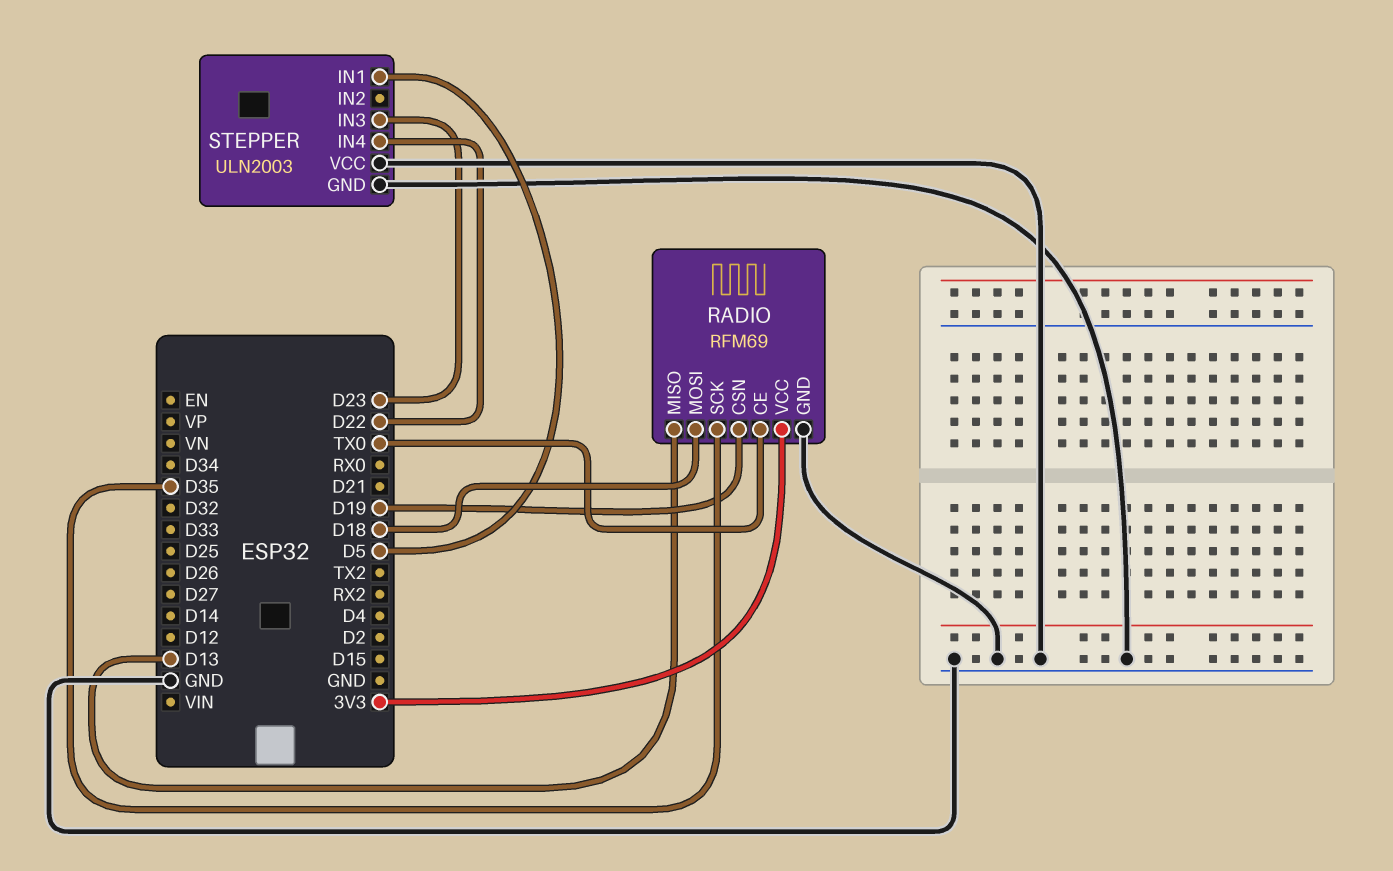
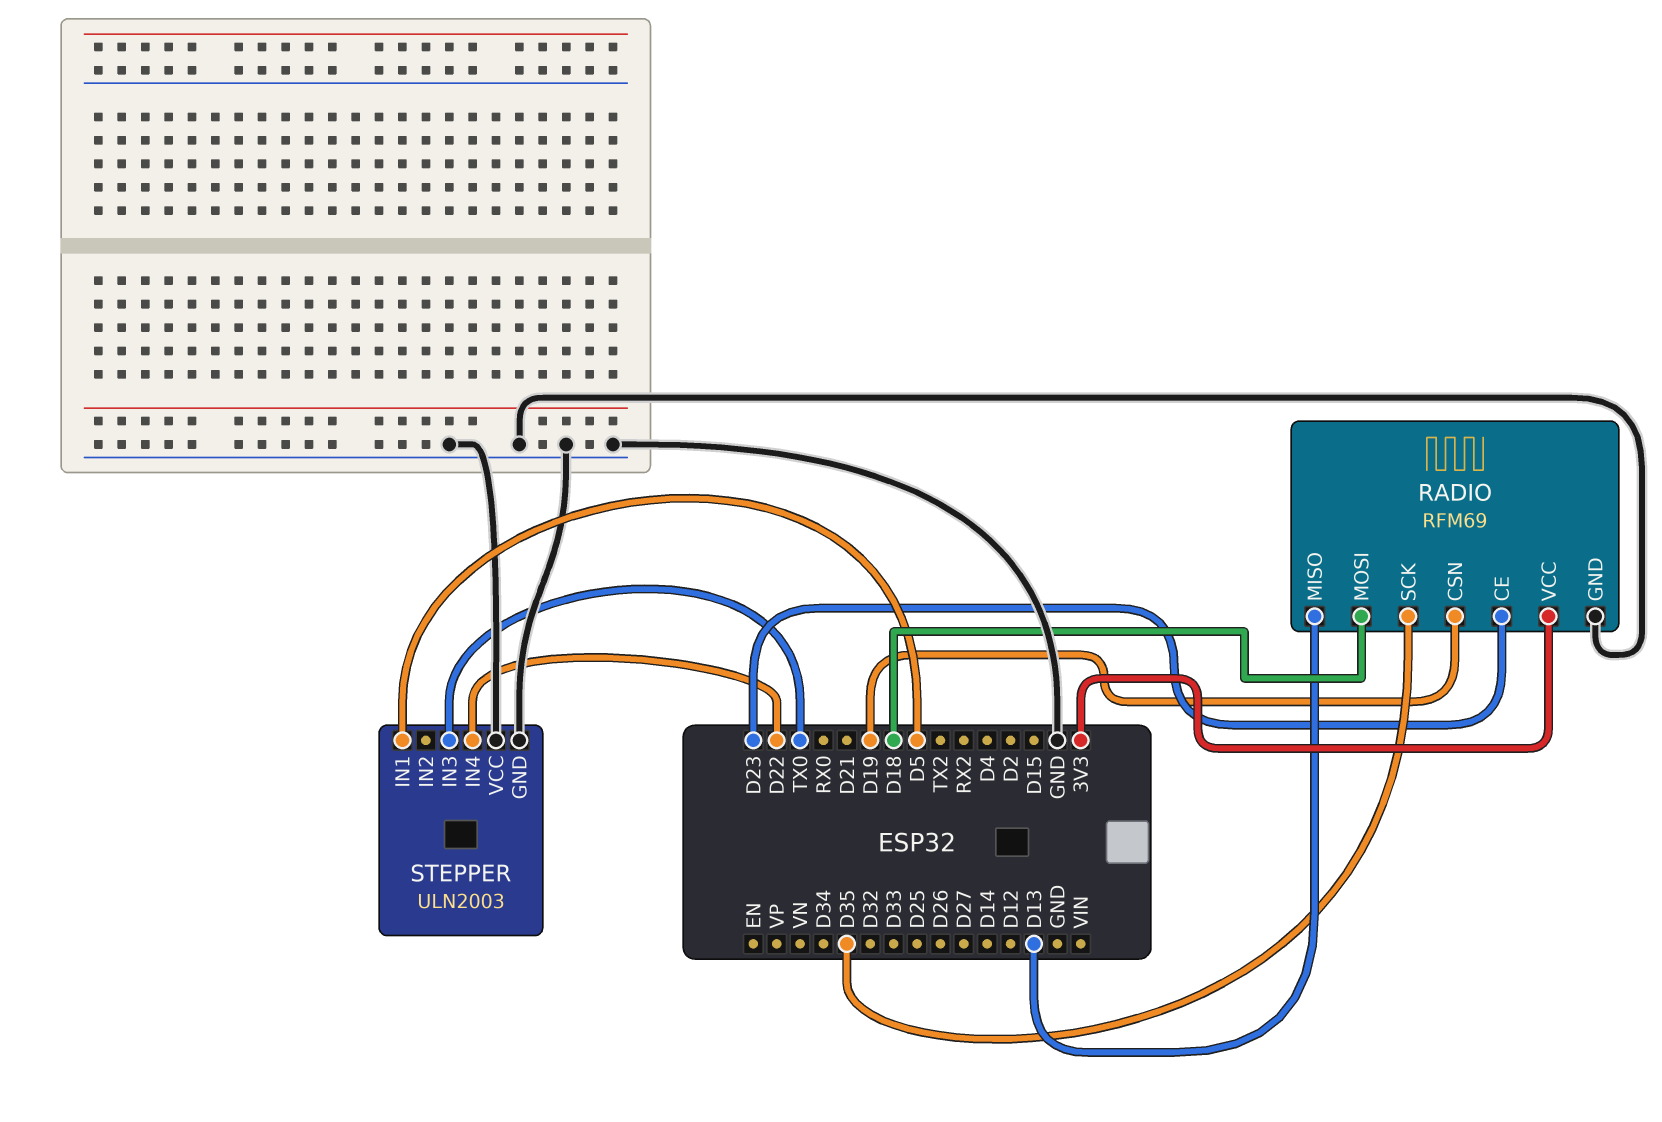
RADIO pin CE: TX0 -> D23
STEPPER pin IN3: D23 -> TX0

